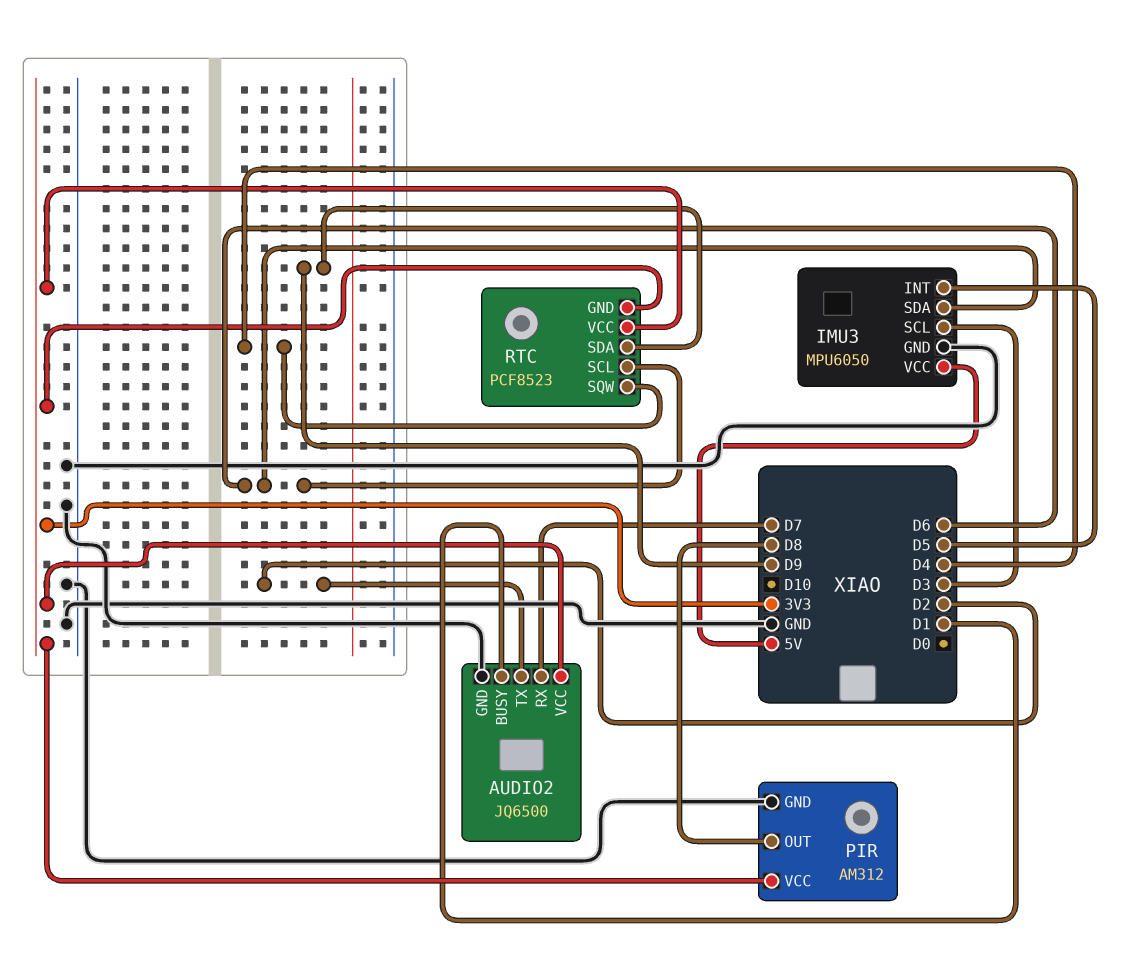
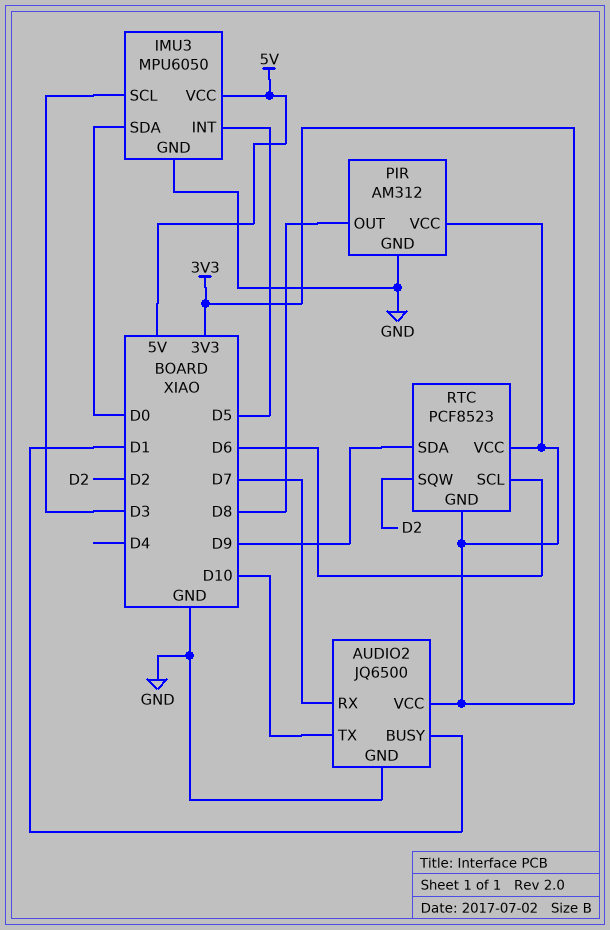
AUDIO2 pin TX: D2 -> D10
IMU3 pin SDA: D6 -> D0
RTC pin SQW: D4 -> D2

